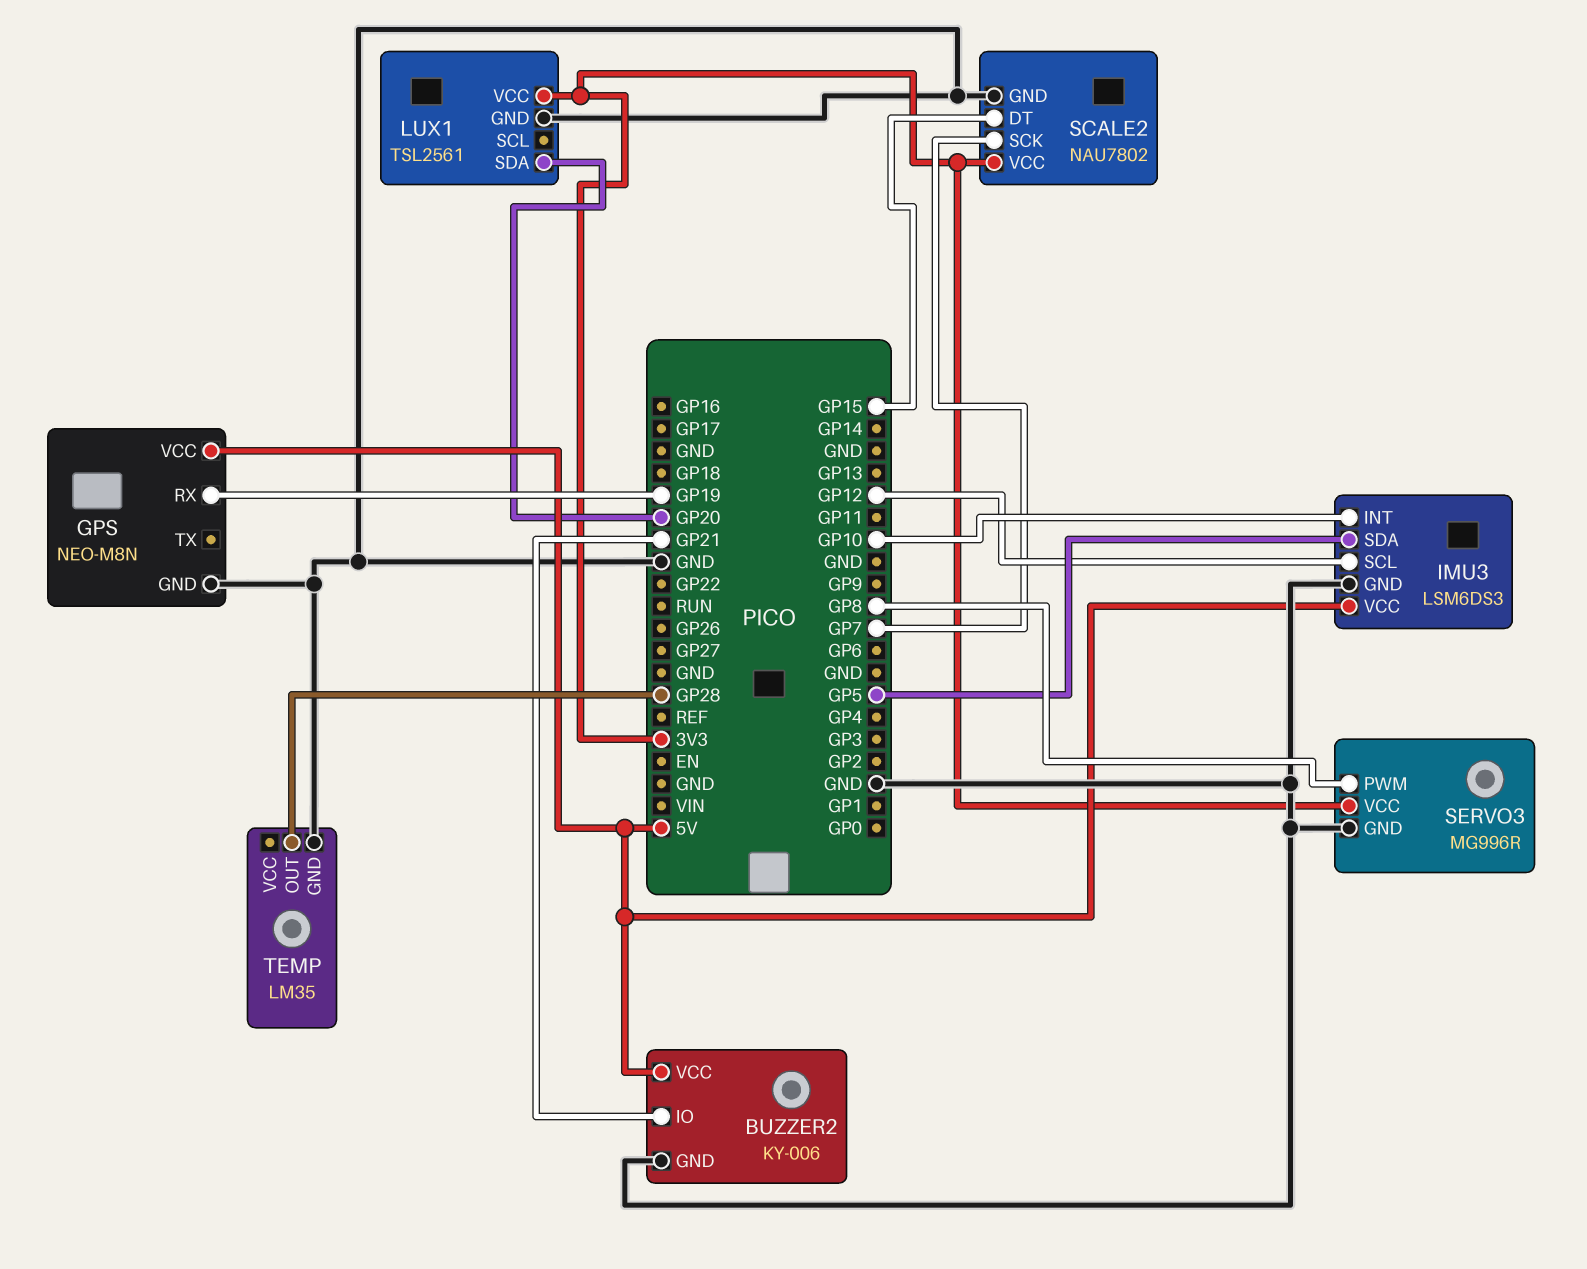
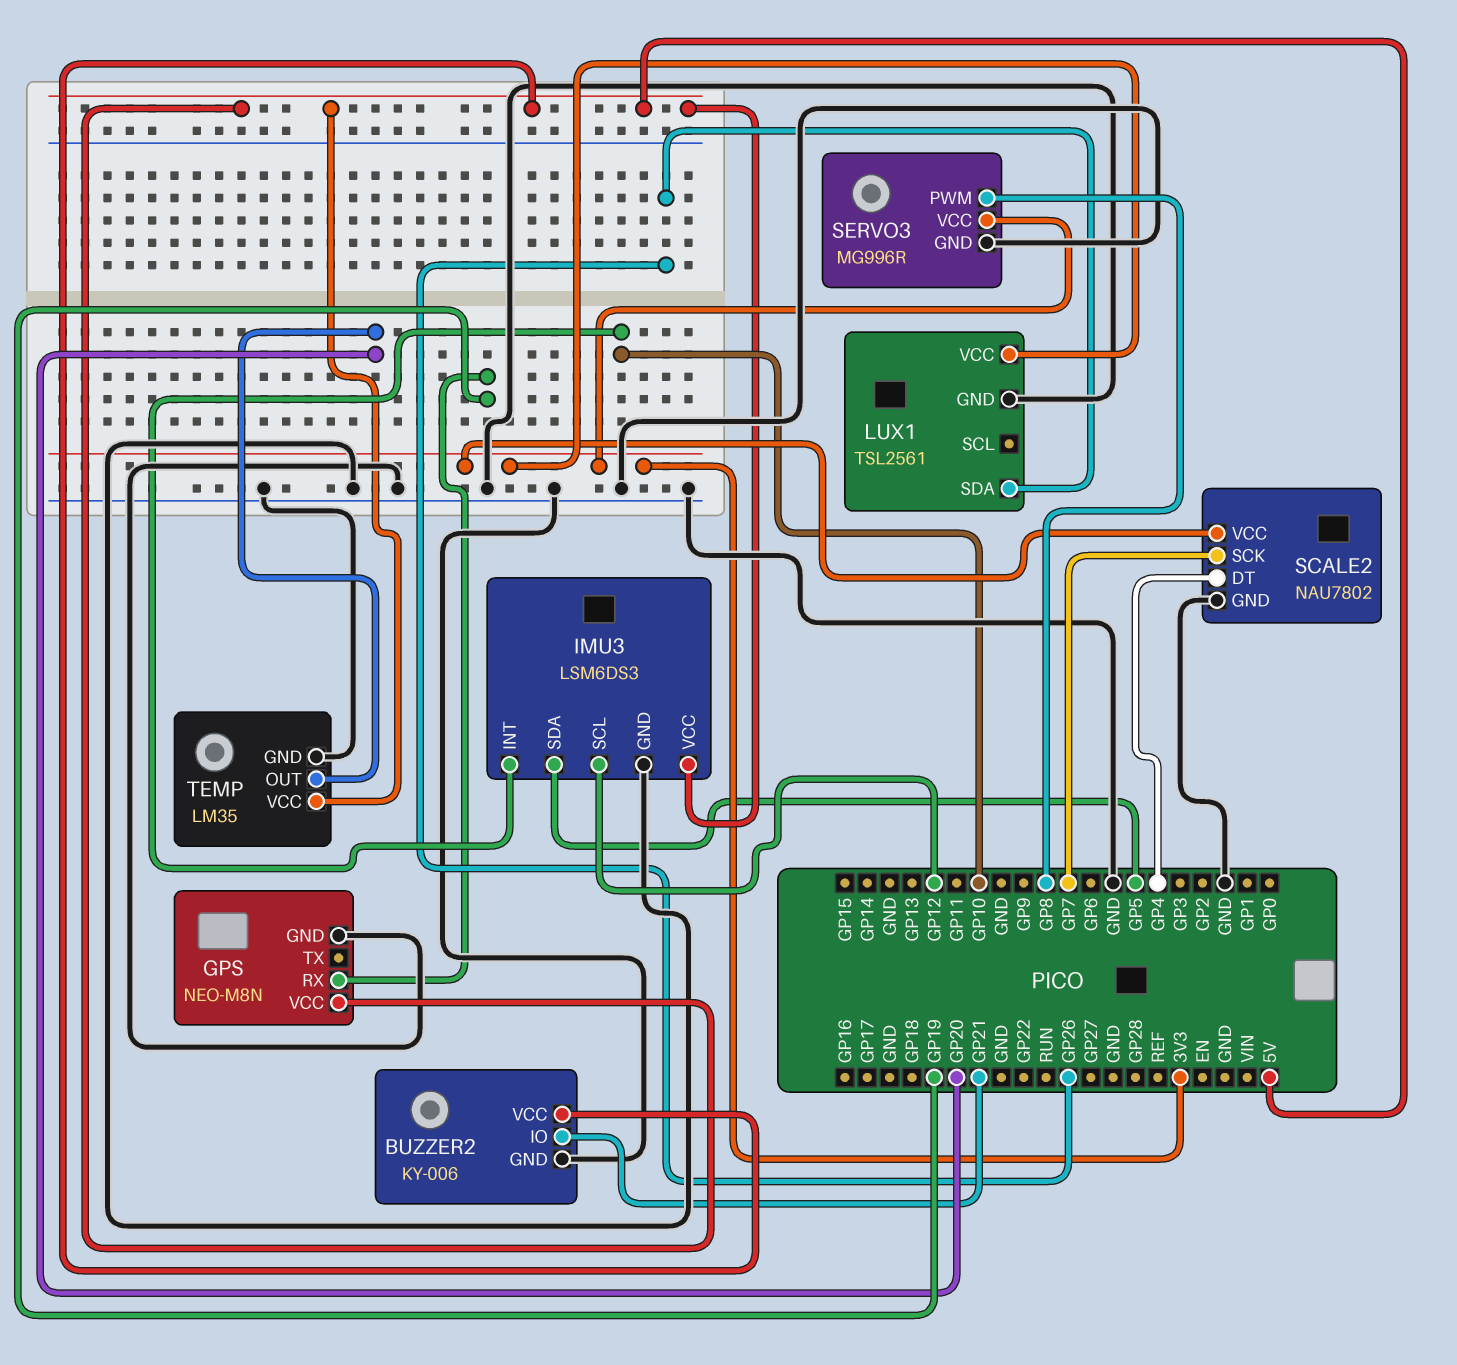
LUX1 pin SDA: GP20 -> GP26
SCALE2 pin DT: GP15 -> GP4
TEMP pin OUT: GP28 -> GP20
TEMP pin VCC: none -> 5V

